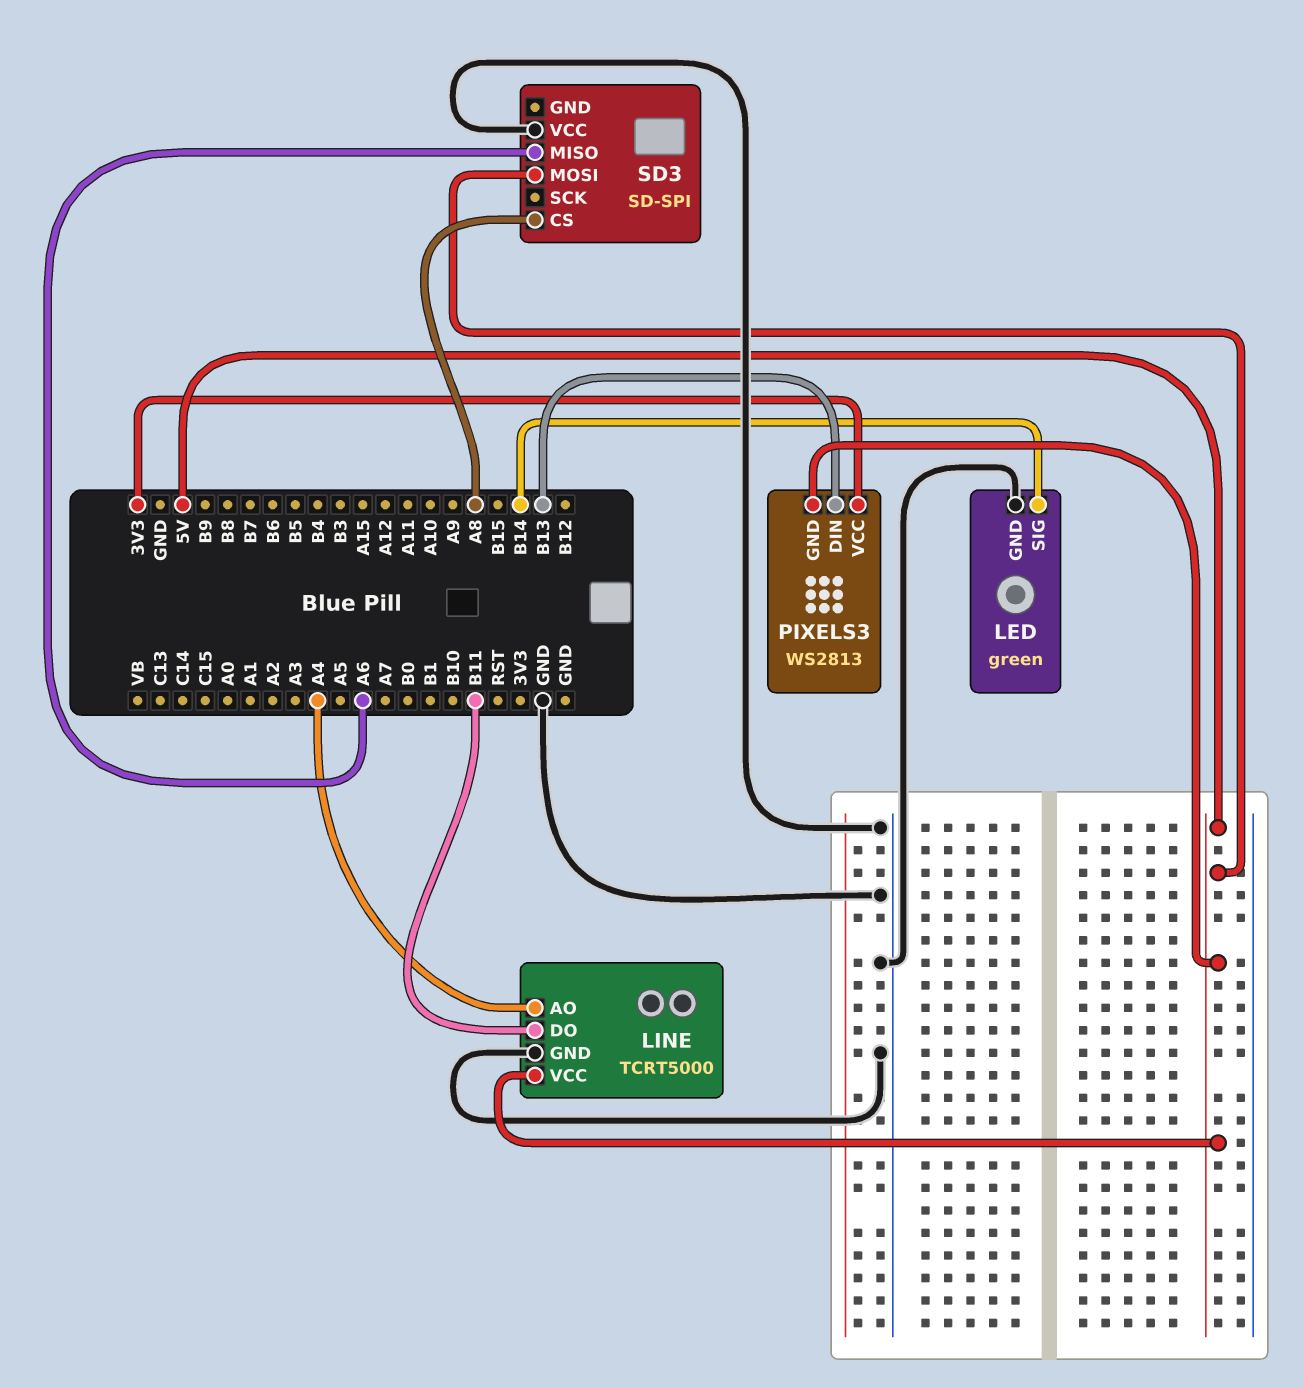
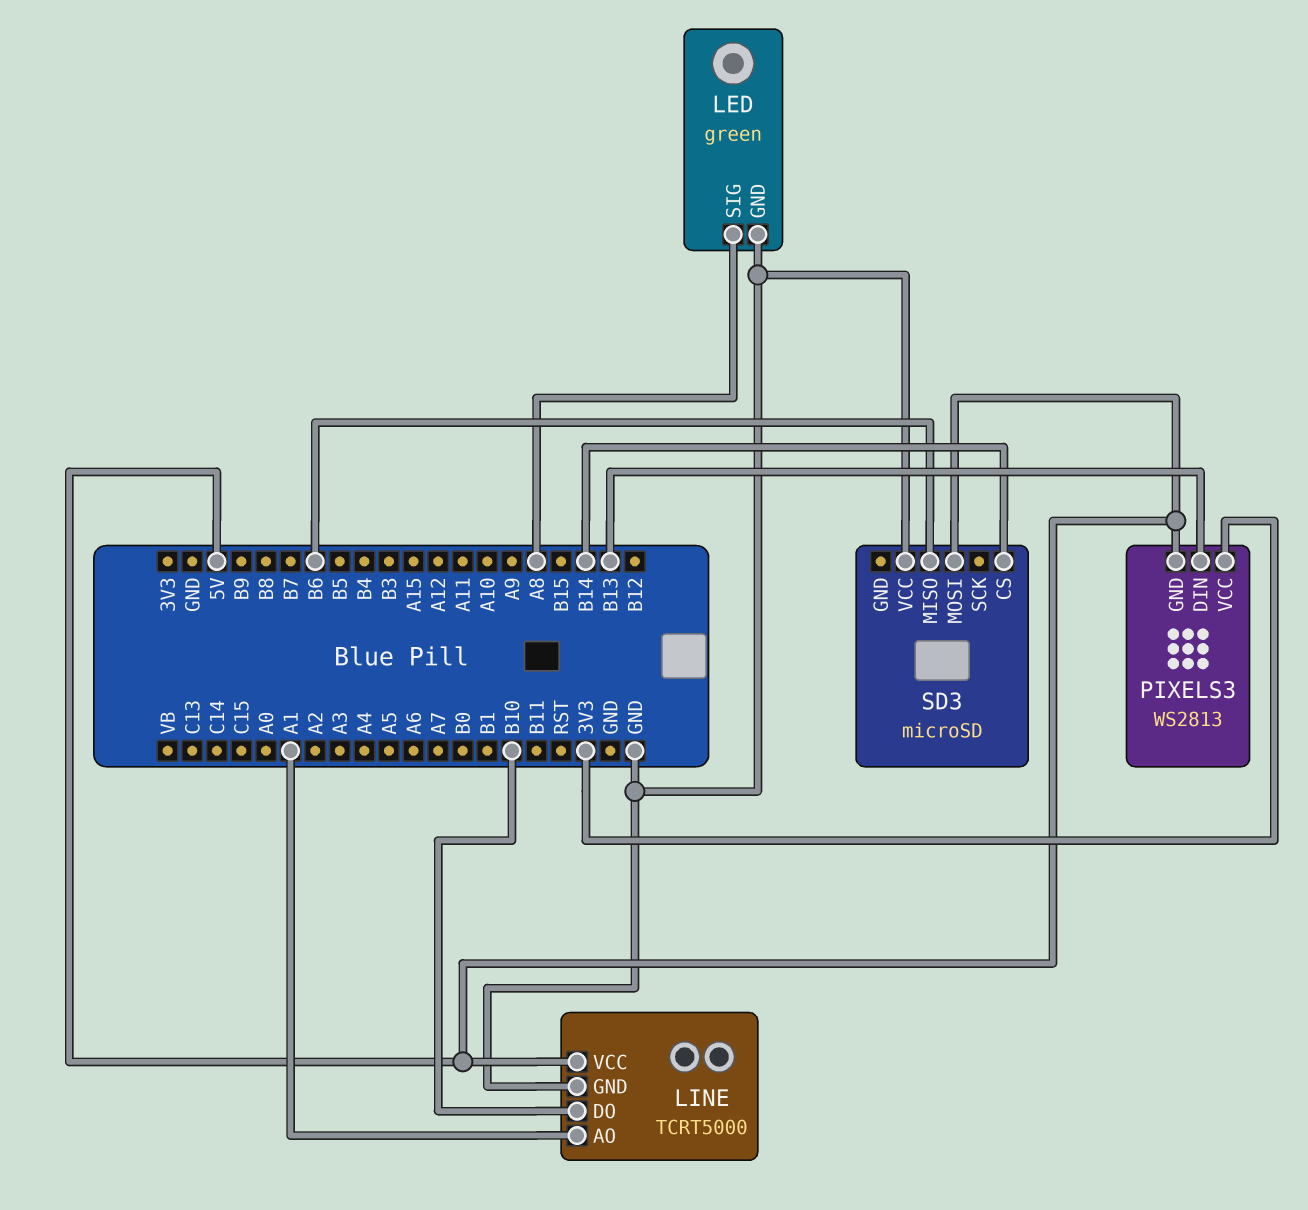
LED pin SIG: B14 -> A8
LINE pin AO: A4 -> A1
LINE pin DO: B11 -> B10
SD3: SD-SPI -> microSD
SD3 pin CS: A8 -> B14
SD3 pin MISO: A6 -> B6

